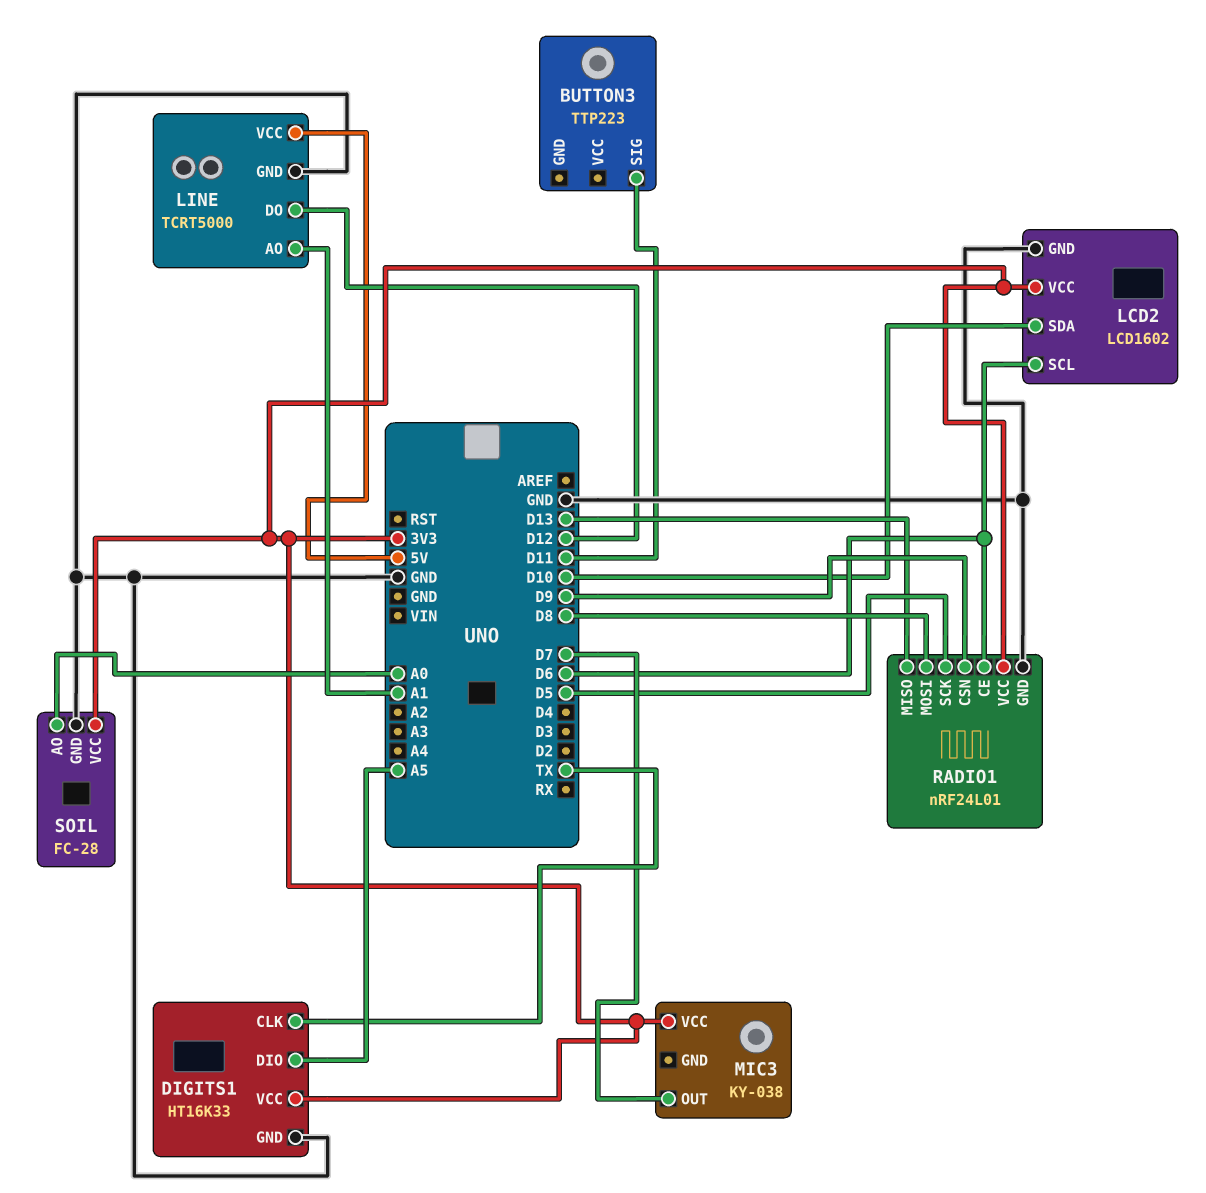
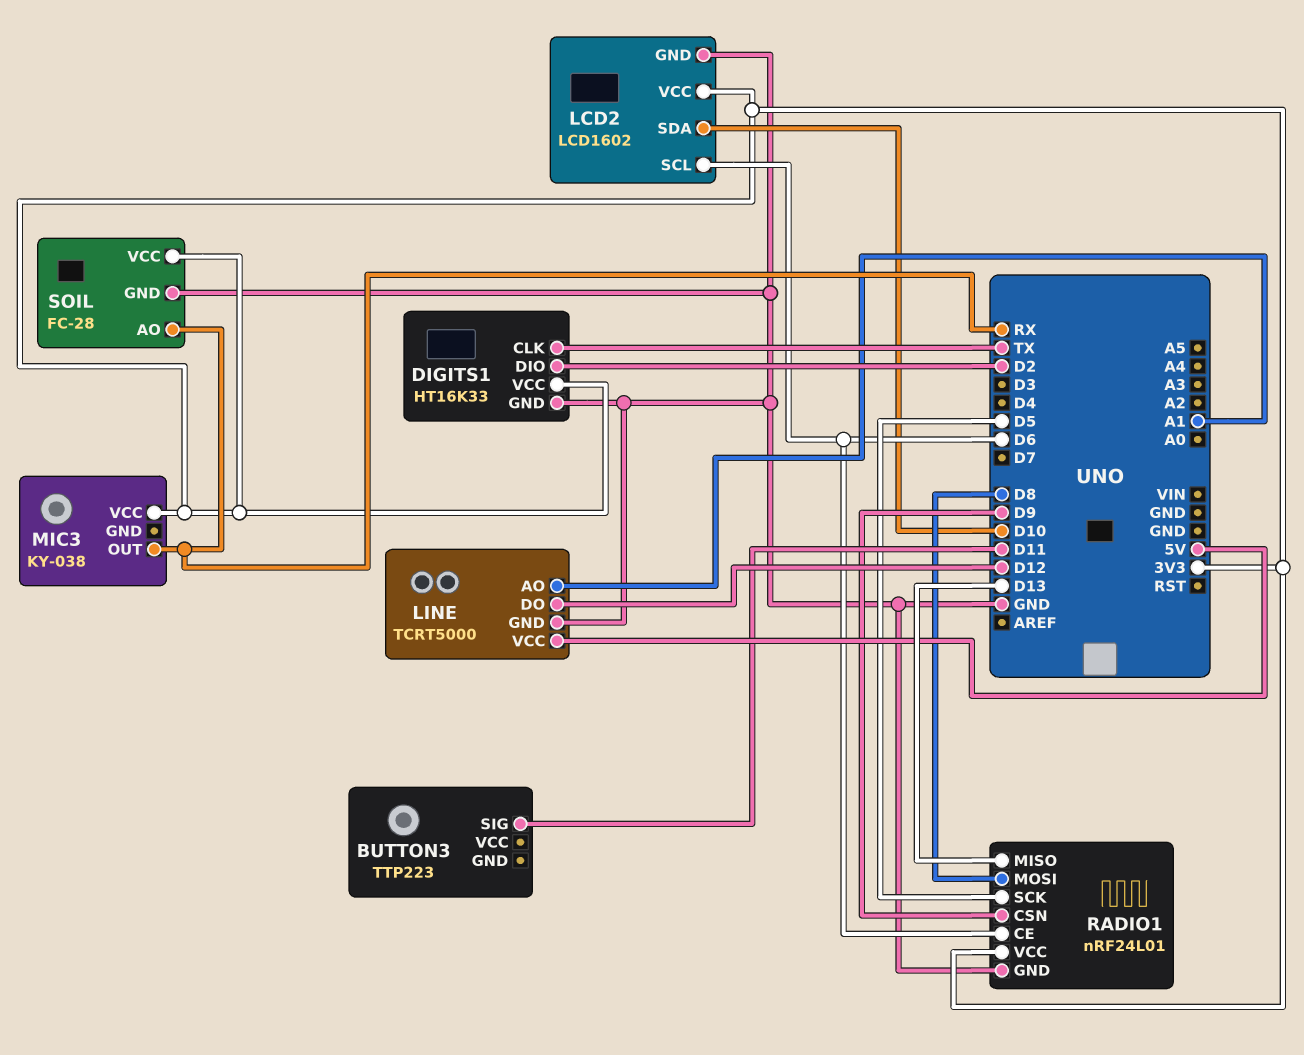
DIGITS1 pin DIO: A5 -> D2
MIC3 pin OUT: D7 -> RX
SOIL pin AO: A0 -> RX

